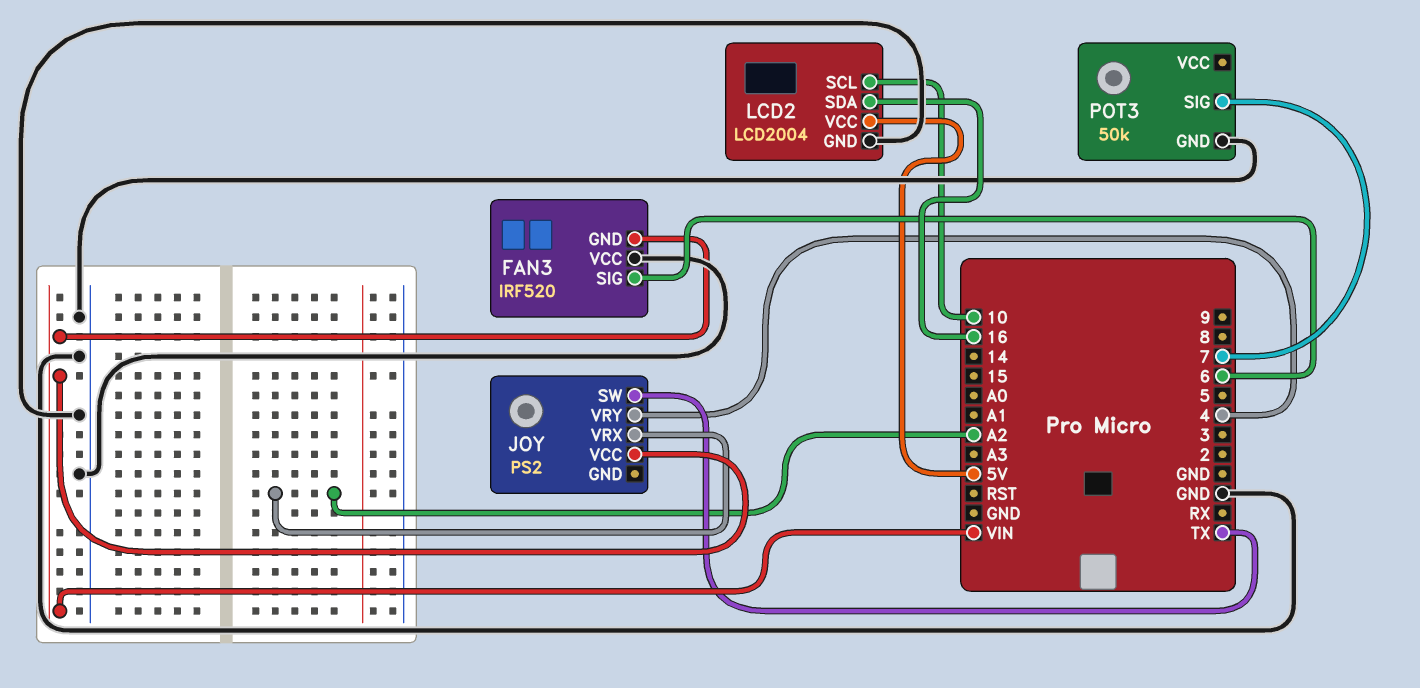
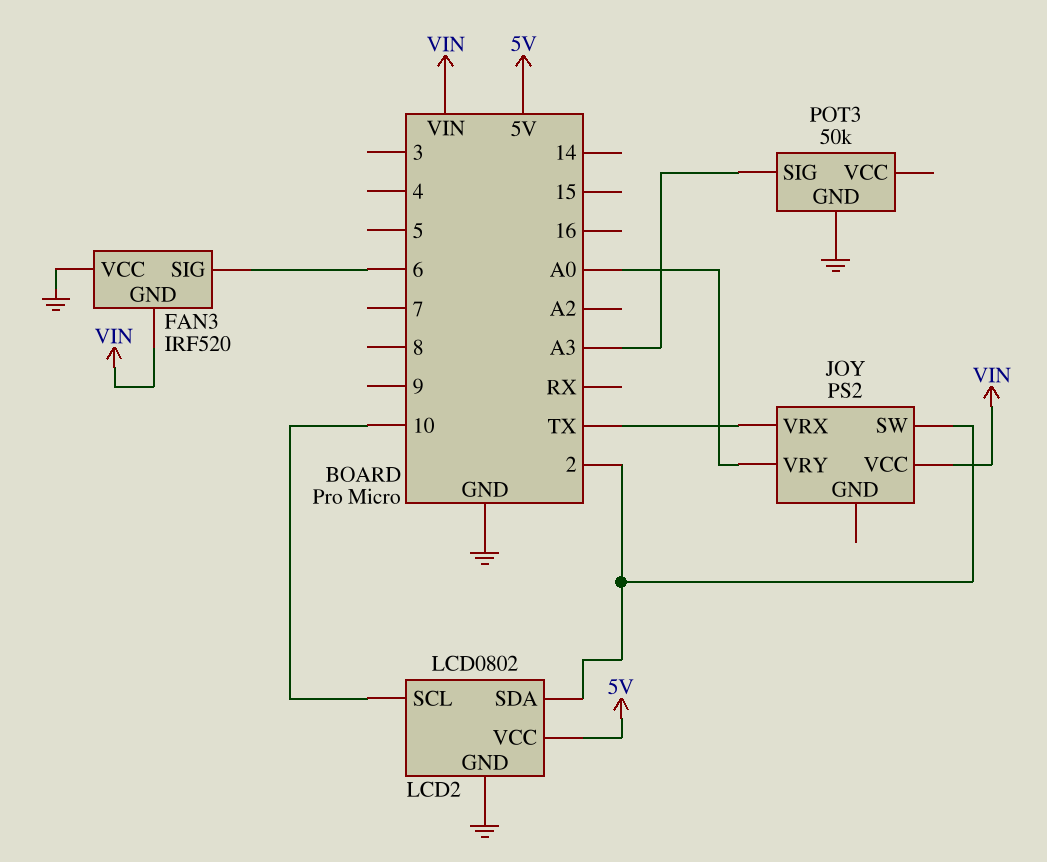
JOY pin SW: TX -> 2
JOY pin VRX: A2 -> TX
JOY pin VRY: 4 -> A0
LCD2: LCD2004 -> LCD0802
LCD2 pin SDA: 16 -> 2
POT3 pin SIG: 7 -> A3

